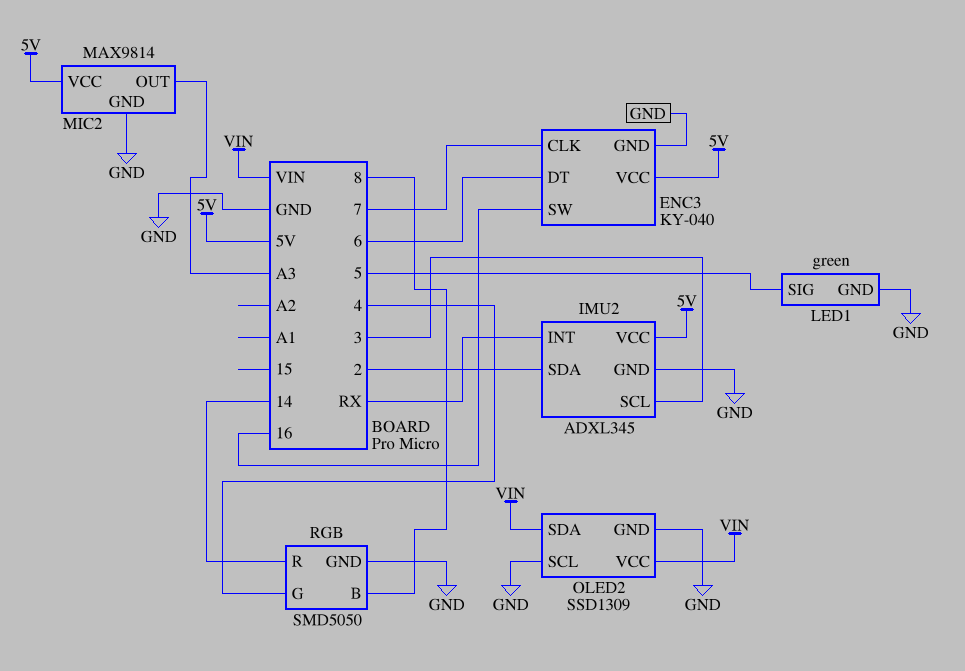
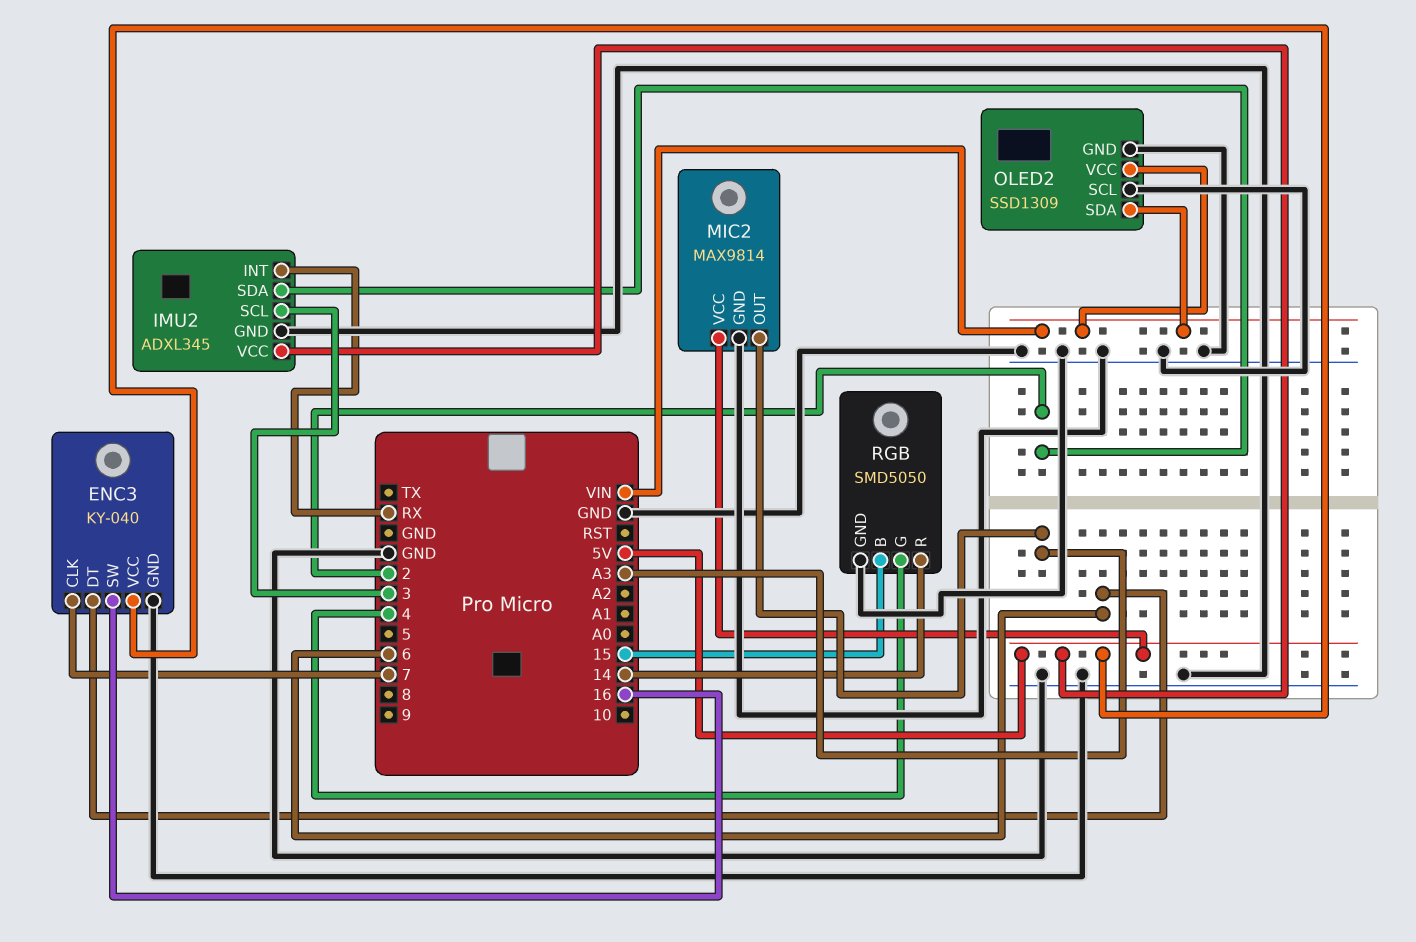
LED1: green -> none
LED1 pin GND: GND -> none
LED1 pin SIG: 5 -> none
RGB pin B: 8 -> 15

